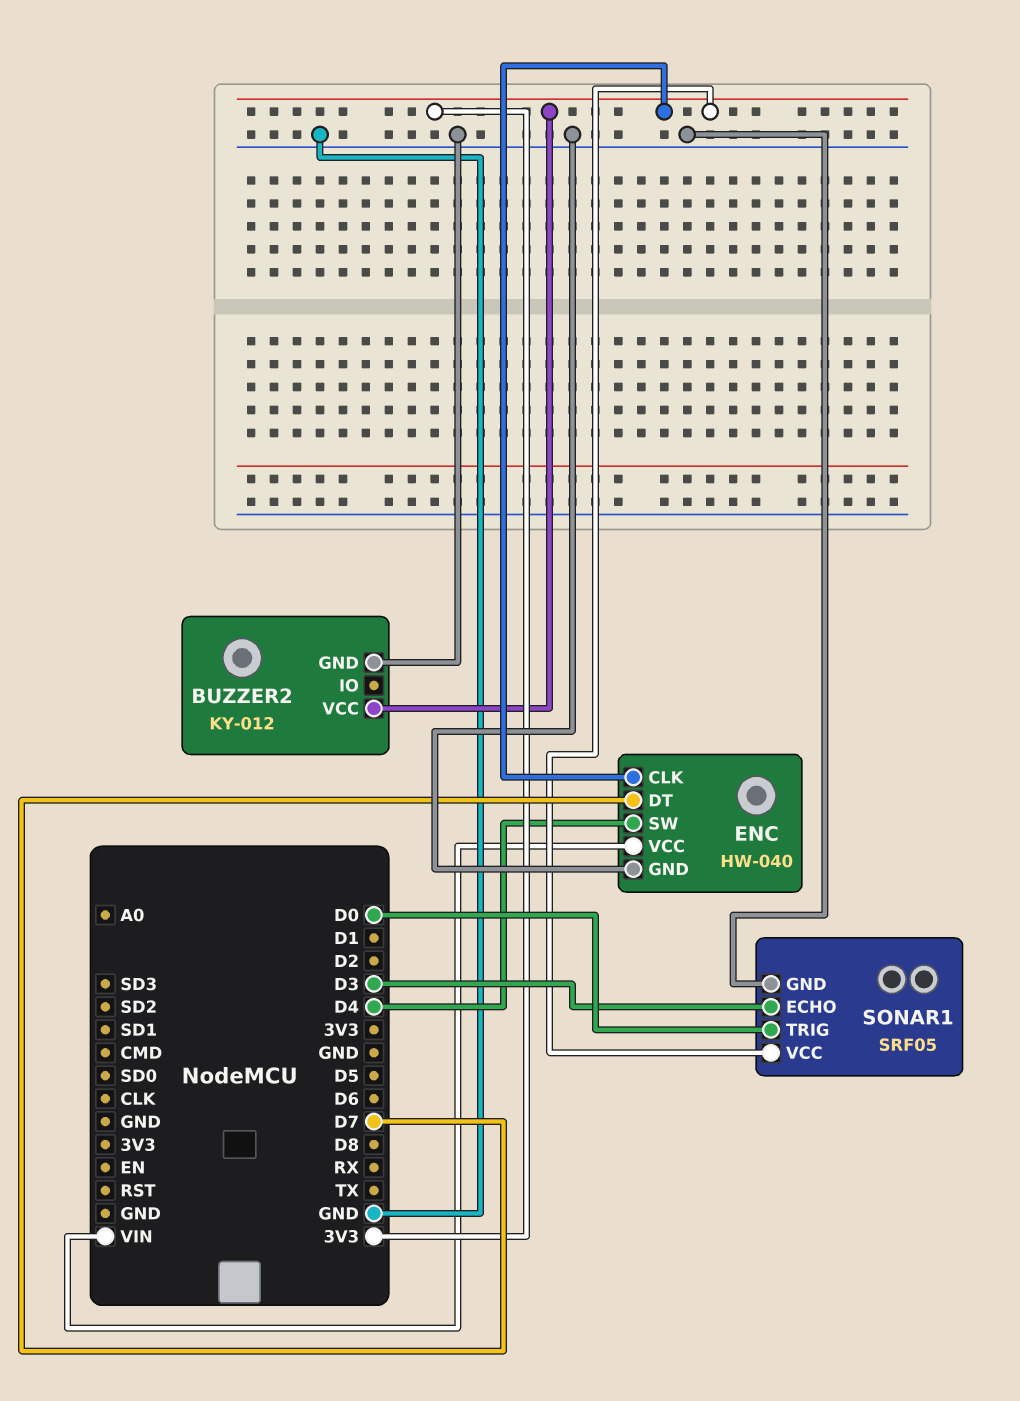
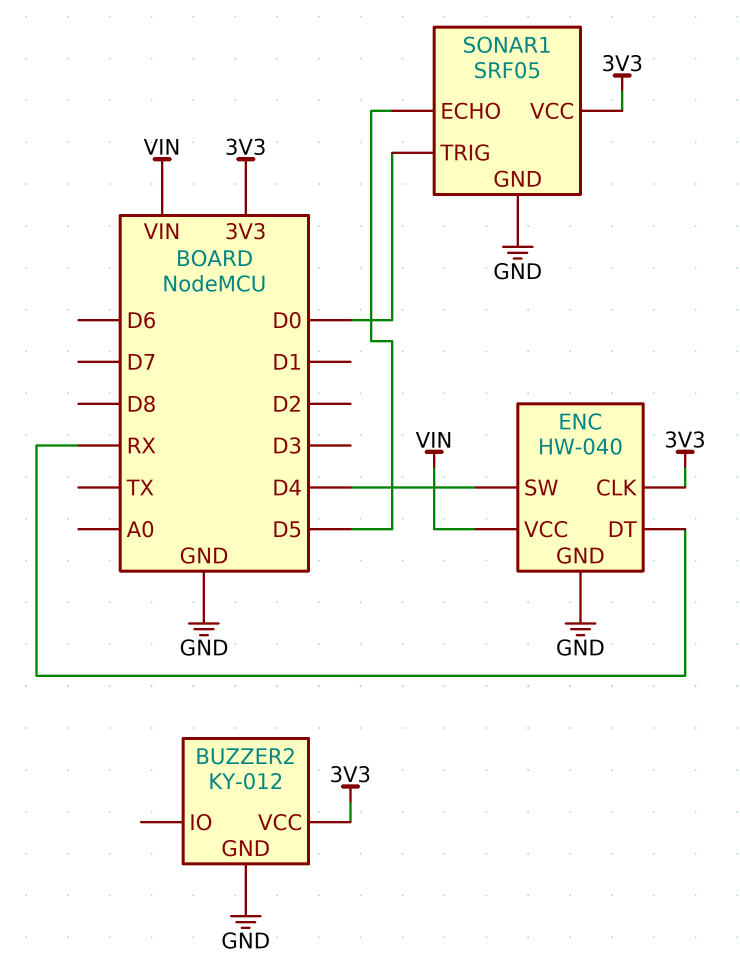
ENC pin DT: D7 -> RX
SONAR1 pin ECHO: D3 -> D5

